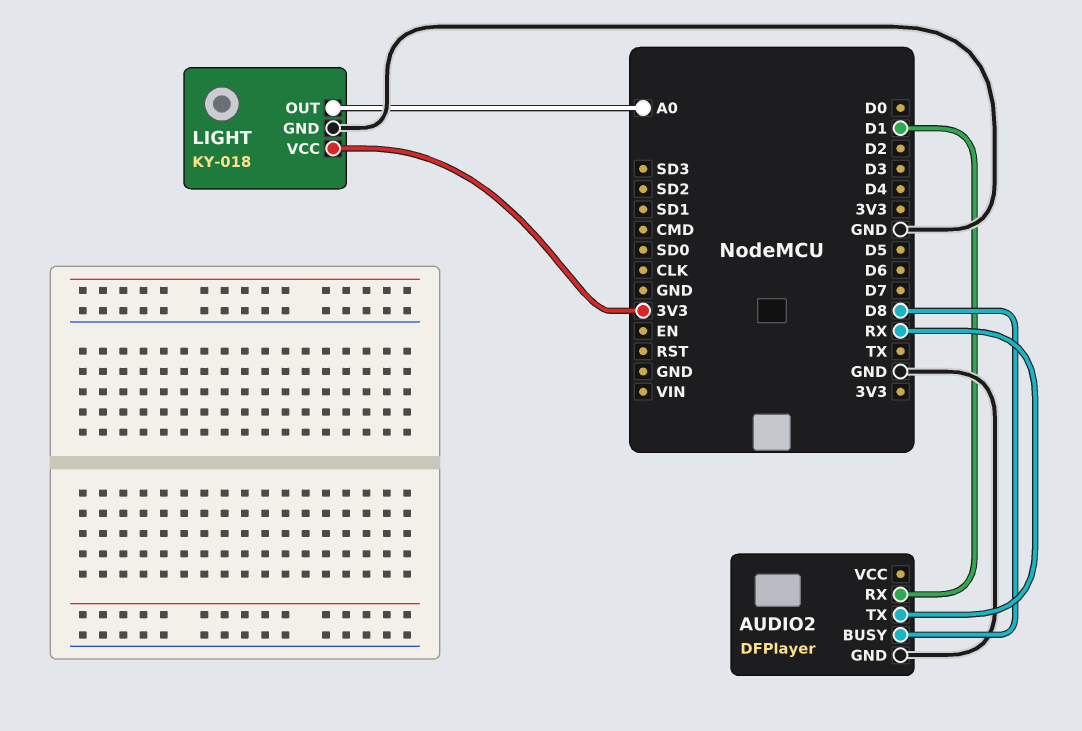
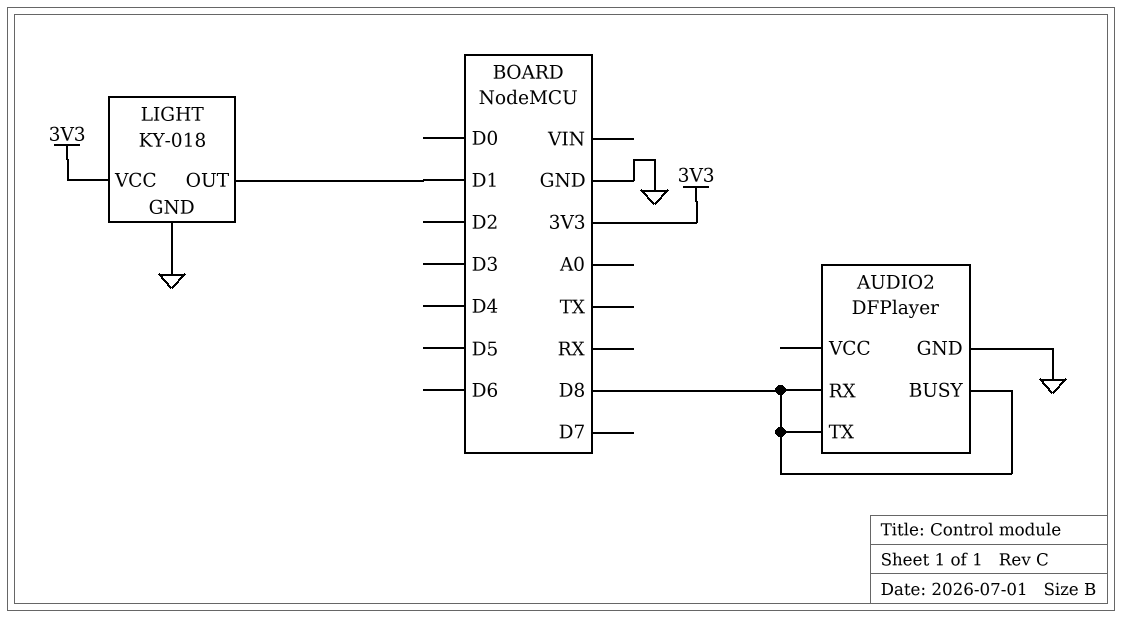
AUDIO2 pin RX: D1 -> D8
AUDIO2 pin TX: RX -> D8
LIGHT pin OUT: A0 -> D1

